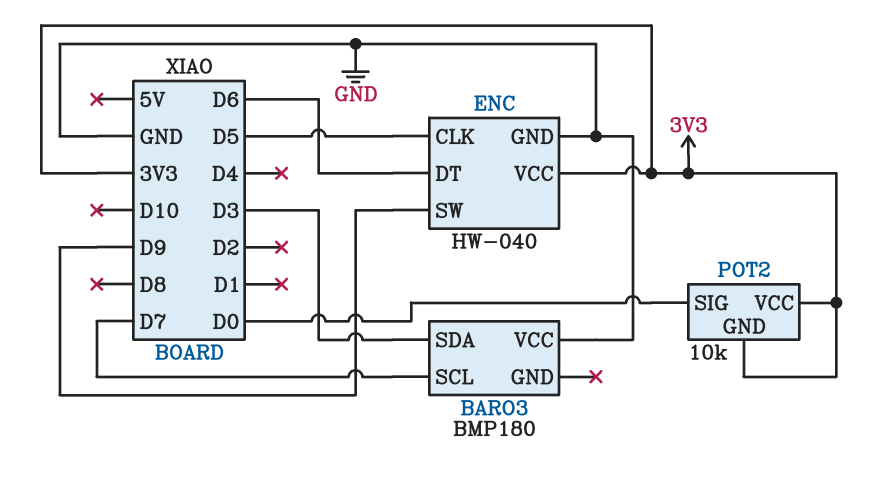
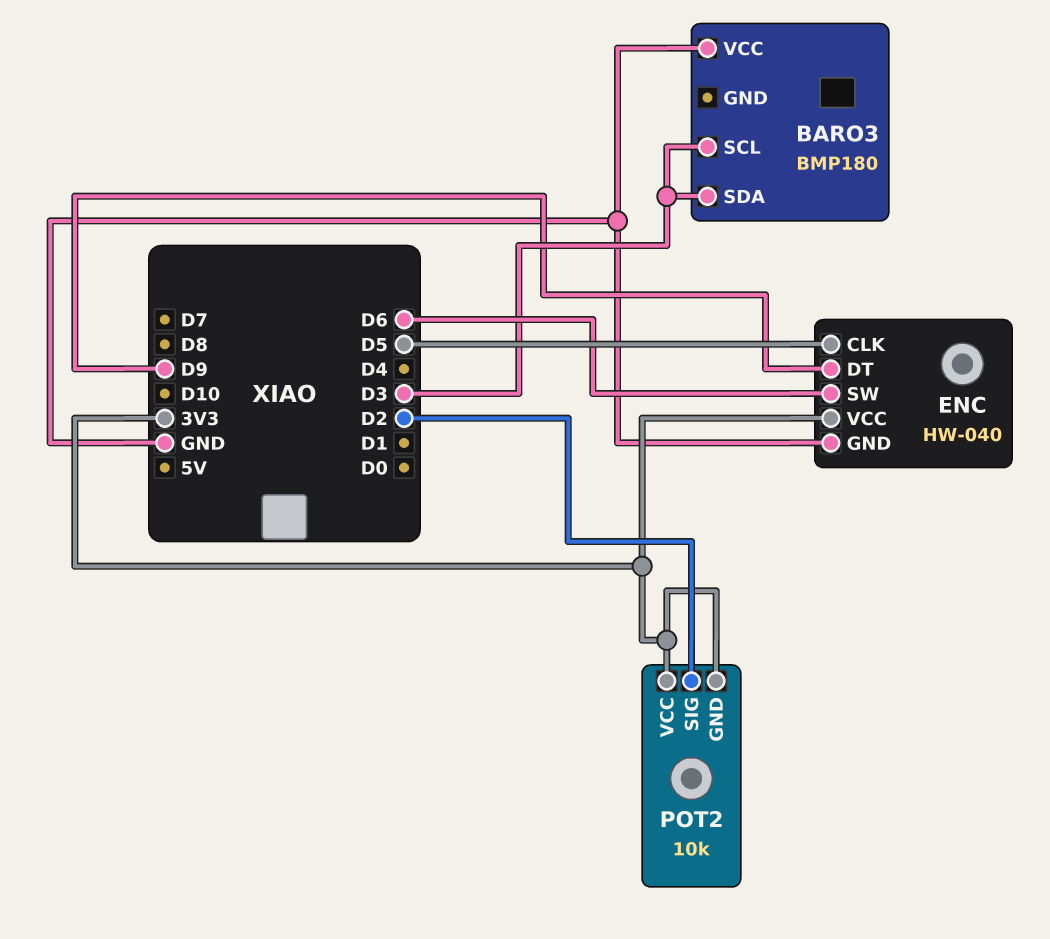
BARO3 pin SCL: D7 -> D3
ENC pin DT: D6 -> D9
ENC pin SW: D9 -> D6
POT2 pin SIG: D0 -> D2

